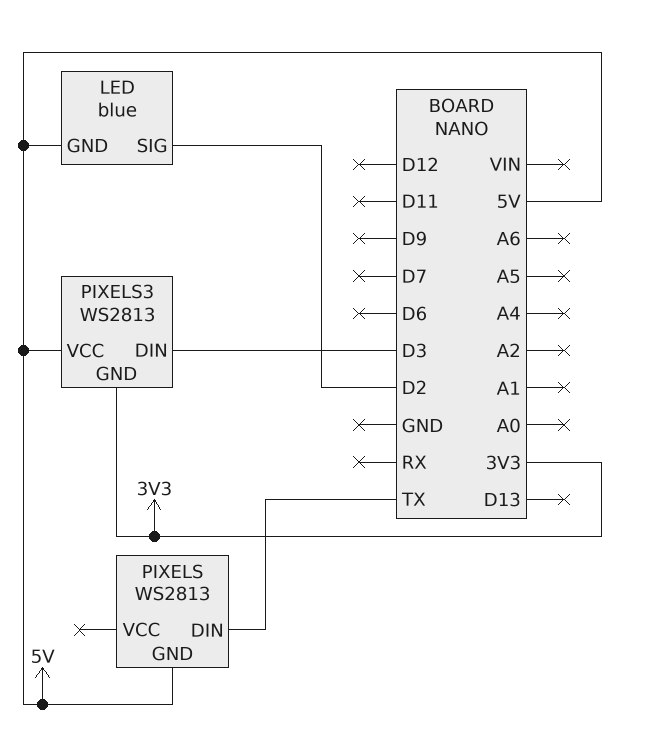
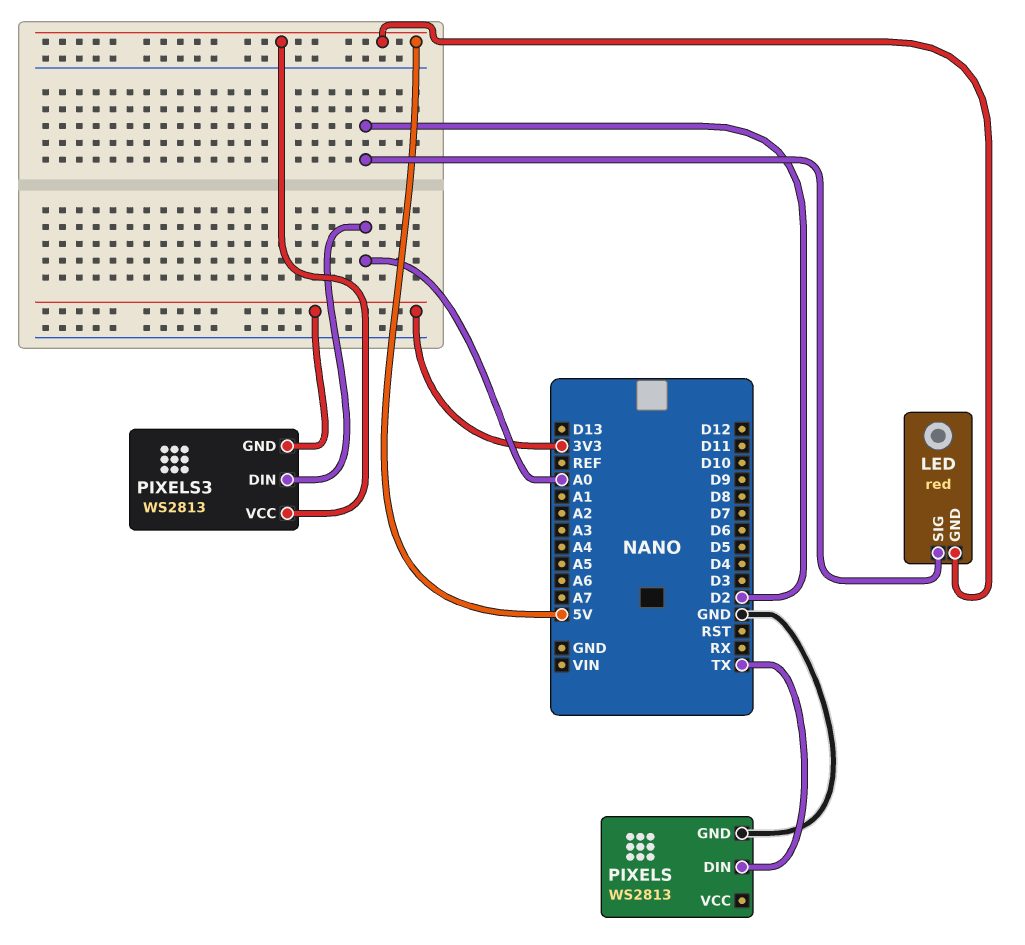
LED: blue -> red
PIXELS pin GND: 5V -> GND
PIXELS3 pin DIN: D3 -> A0

